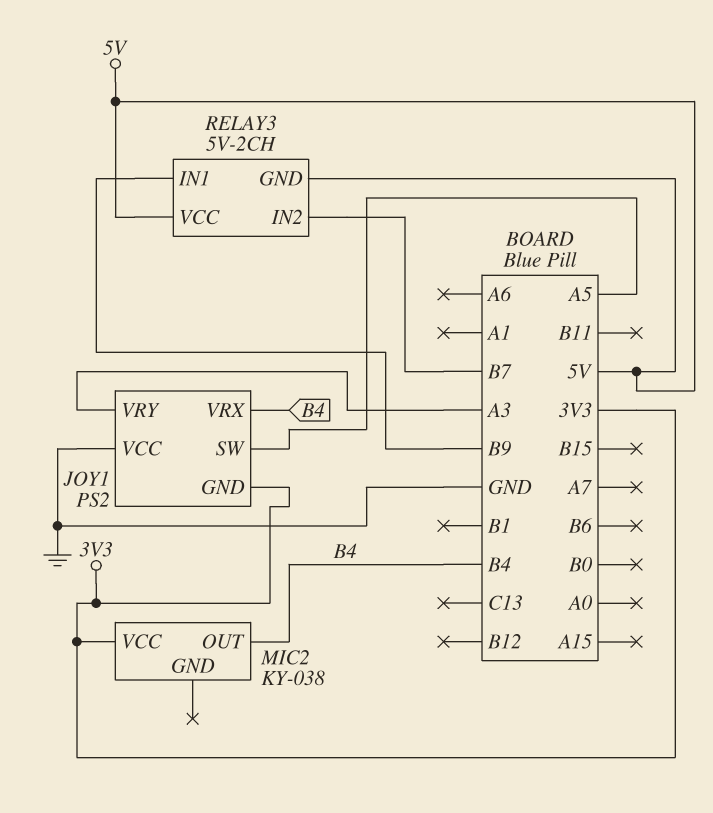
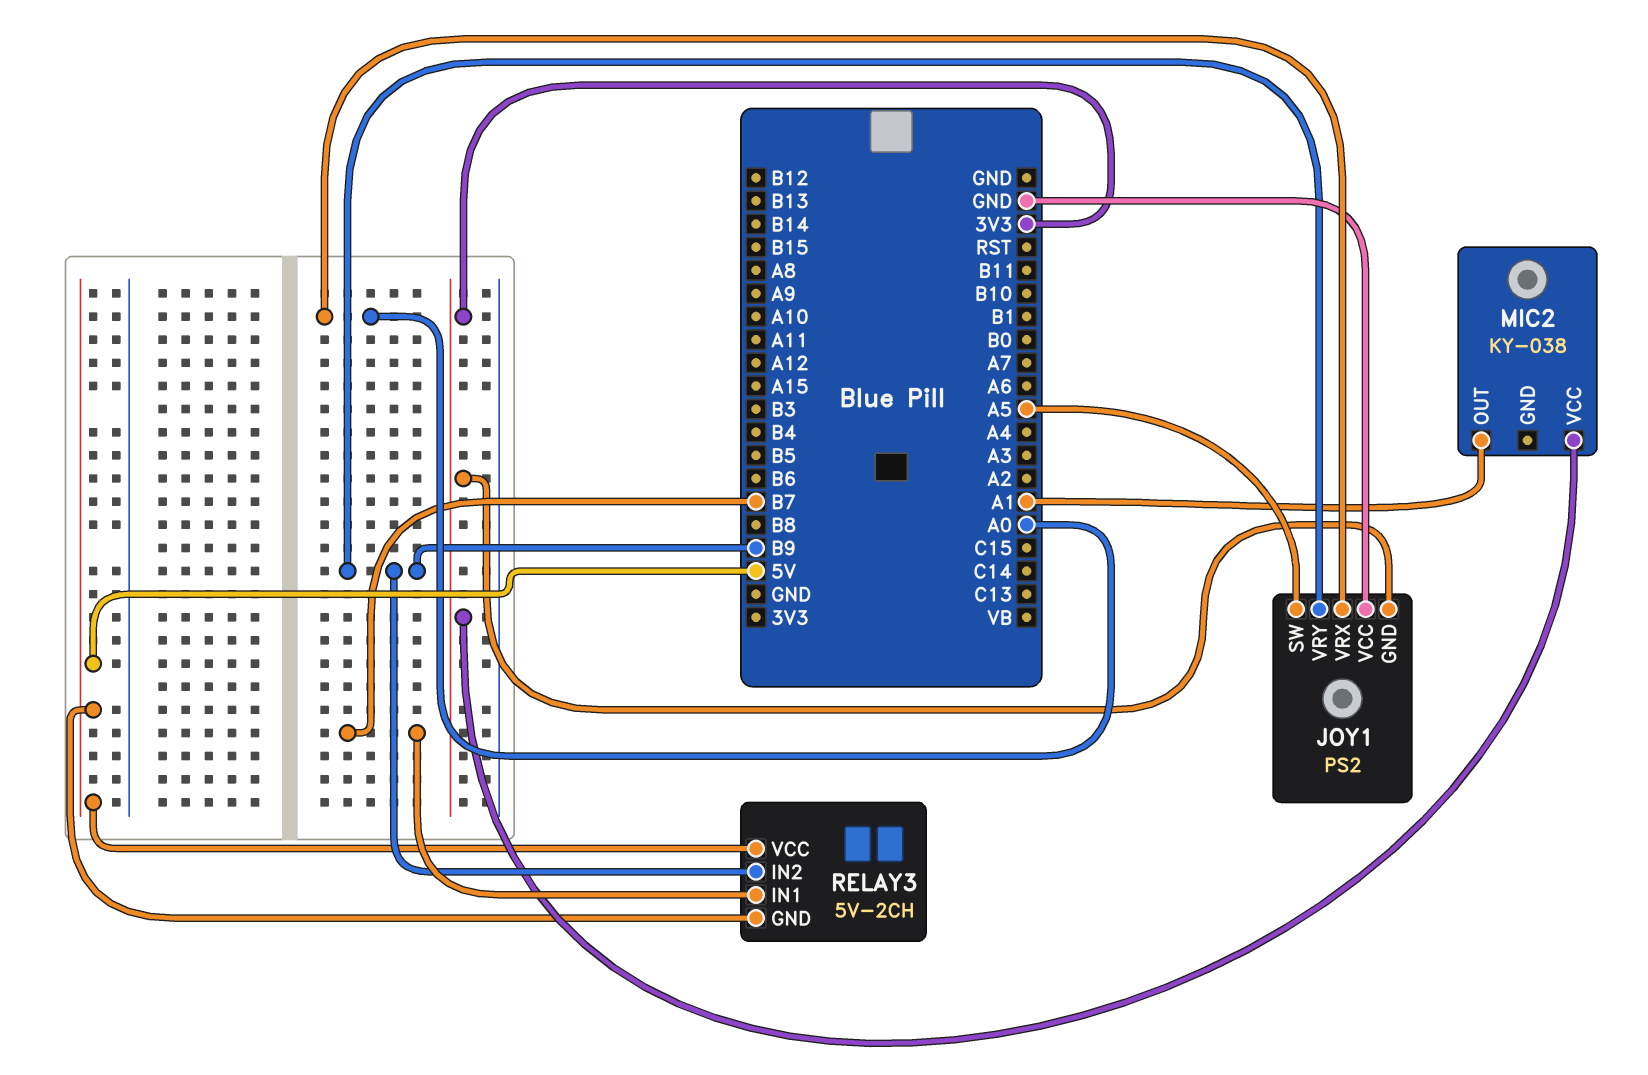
JOY1 pin VRX: B4 -> A0
JOY1 pin VRY: A3 -> B9
MIC2 pin OUT: B4 -> A1
RELAY3 pin IN1: B9 -> B7
RELAY3 pin IN2: B7 -> B9

